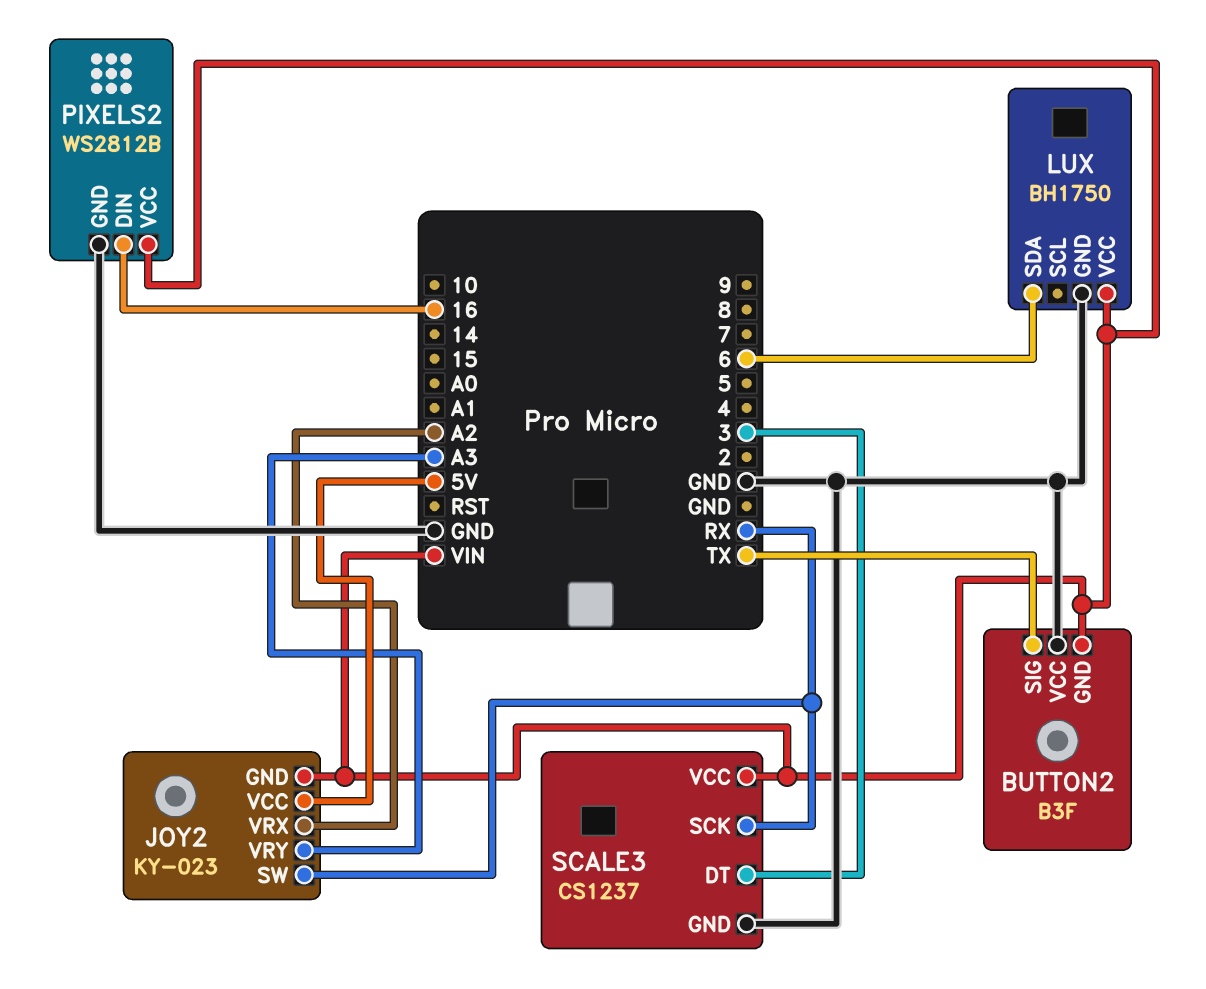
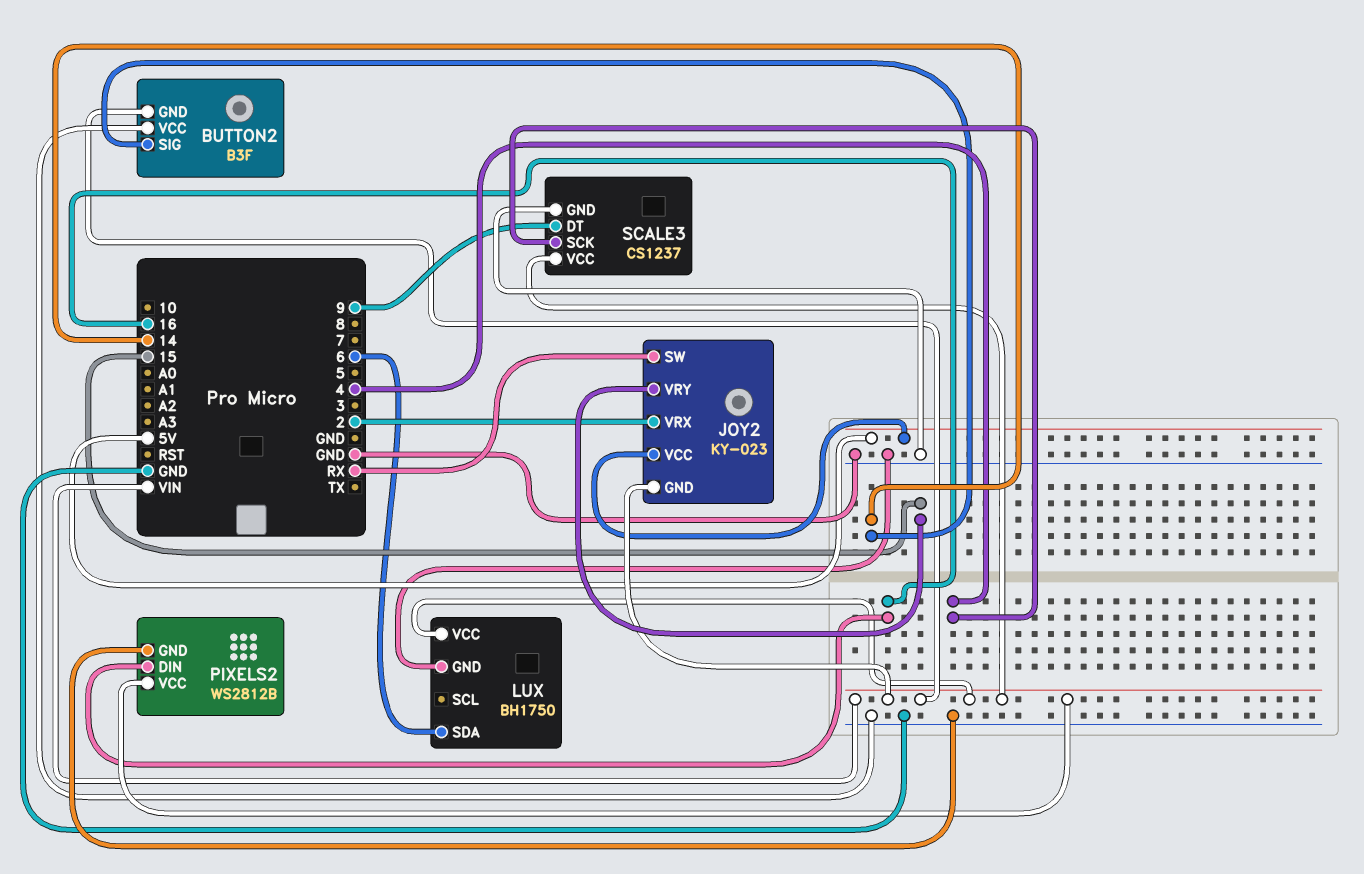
BUTTON2 pin SIG: TX -> 14
JOY2 pin VRX: A2 -> 2
JOY2 pin VRY: A3 -> 15
SCALE3 pin DT: 3 -> 9
SCALE3 pin SCK: RX -> 4

